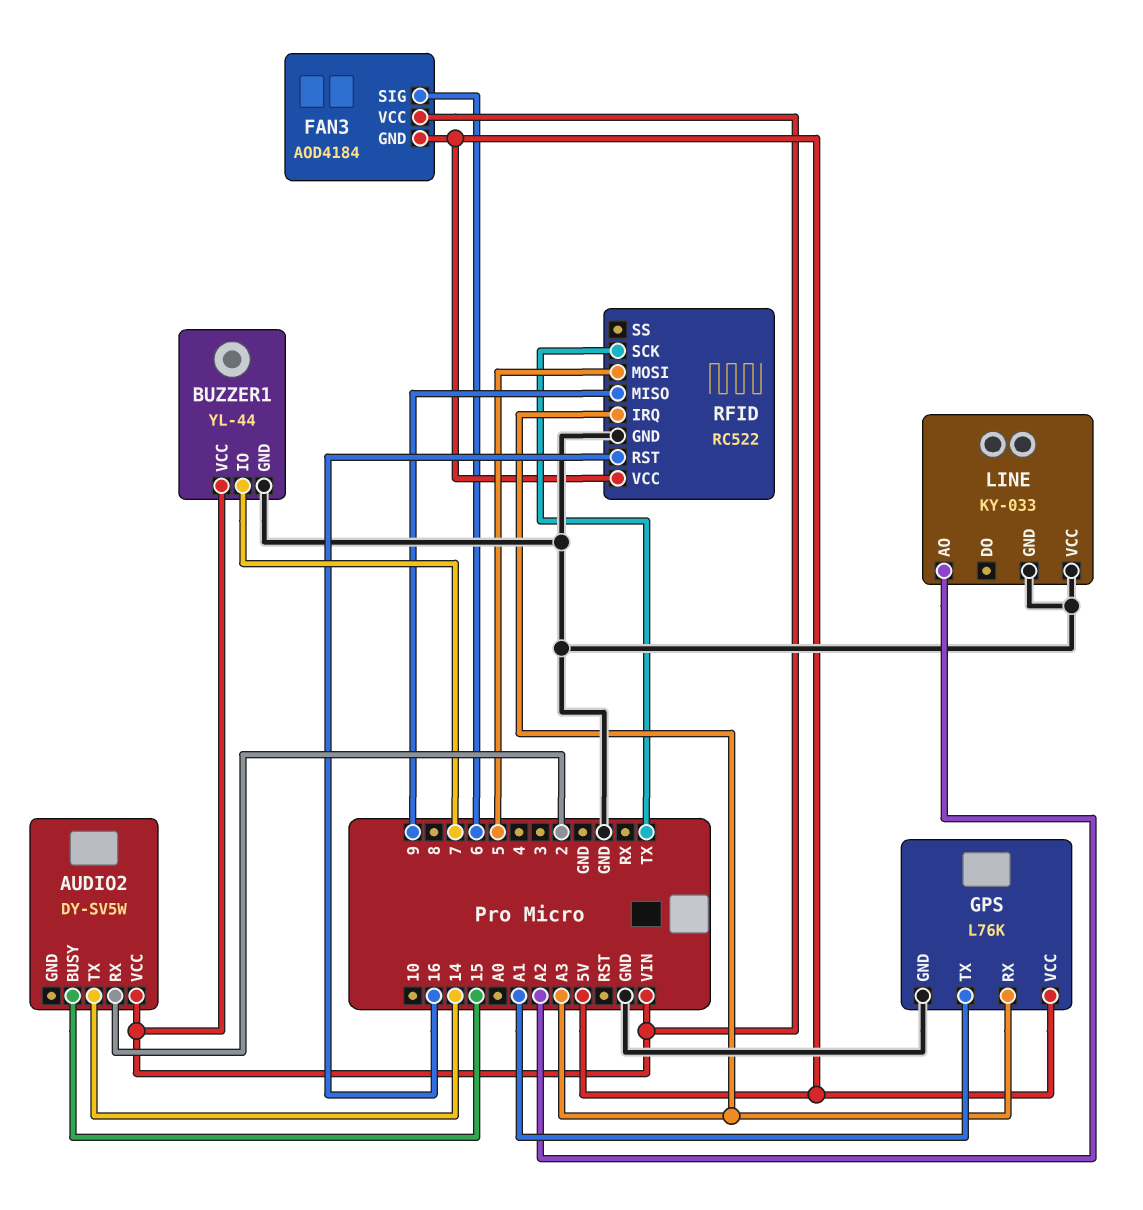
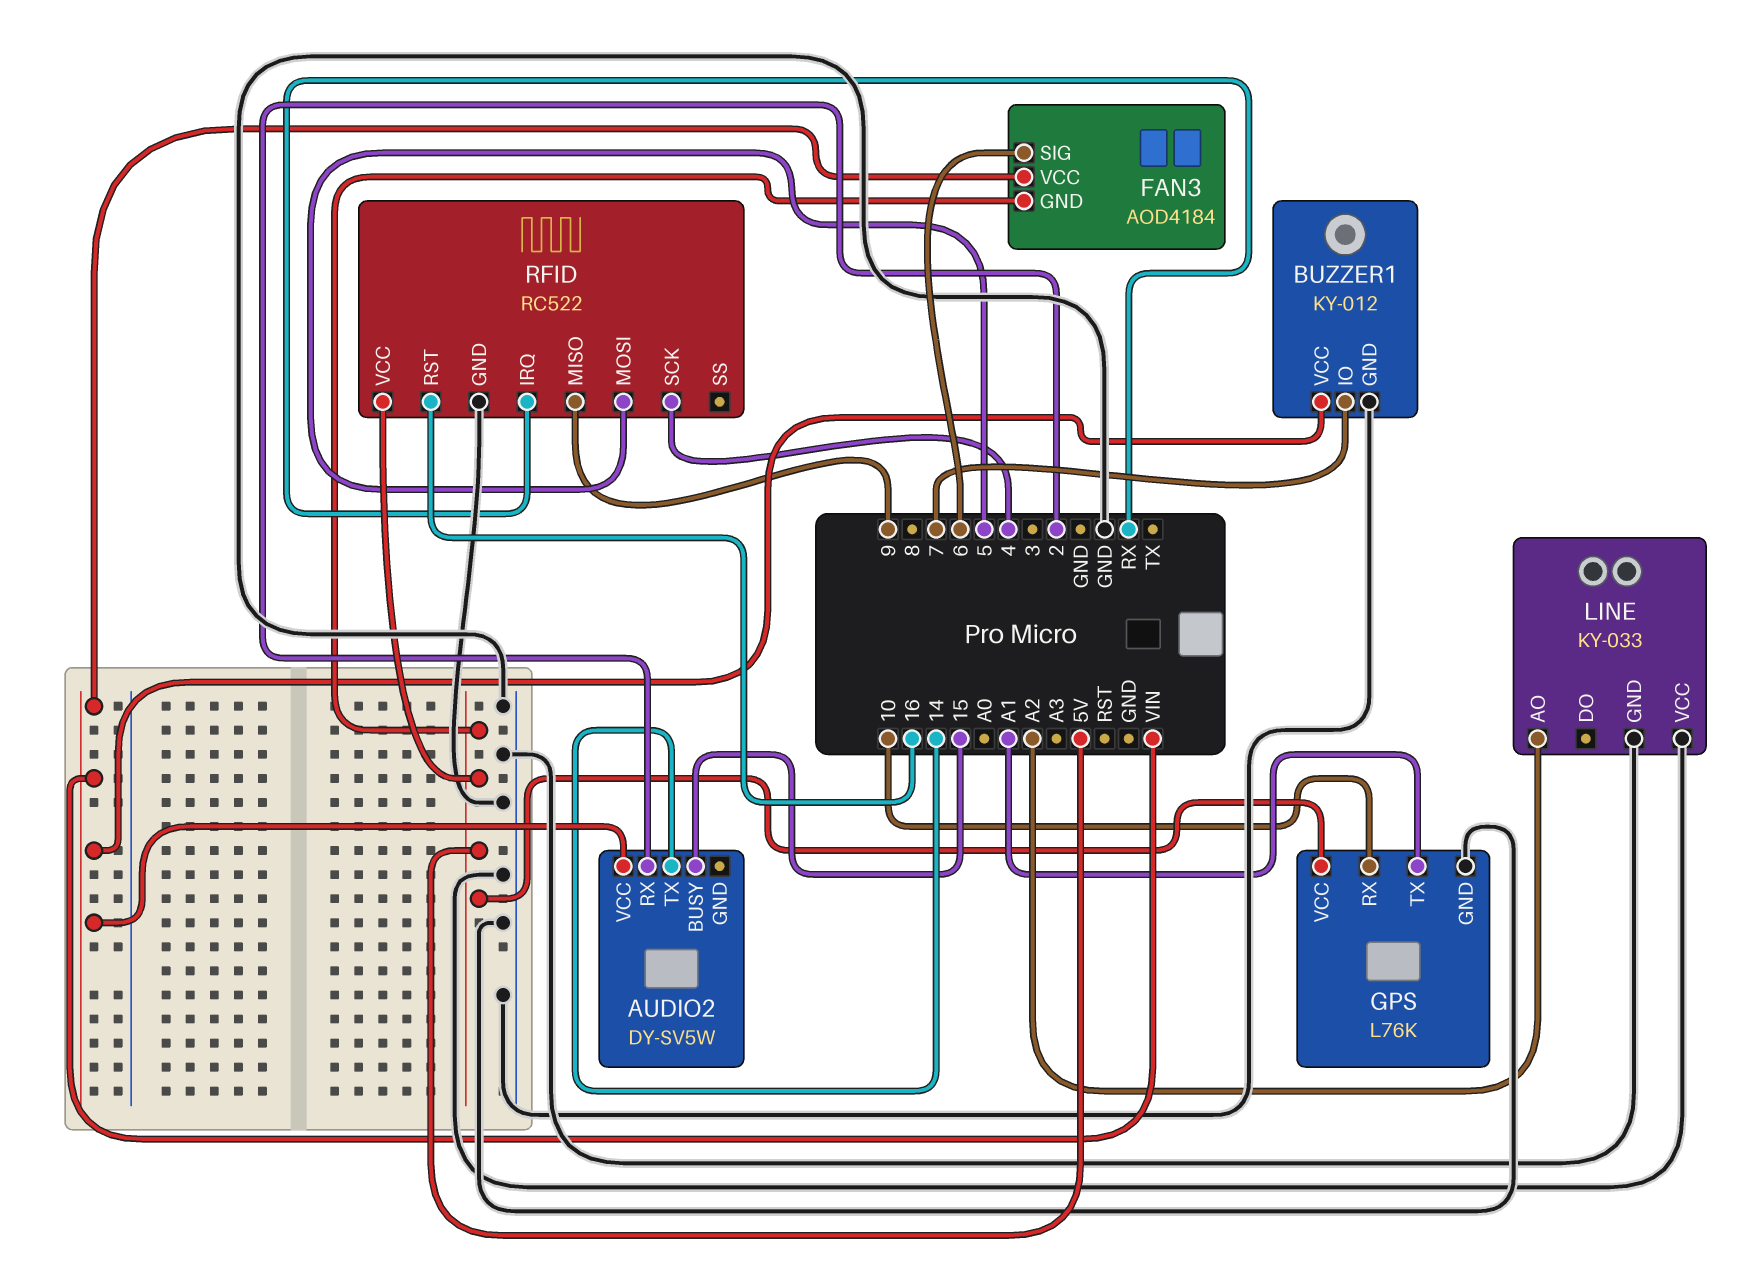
BUZZER1: YL-44 -> KY-012
GPS pin RX: A3 -> 10
RFID pin IRQ: A3 -> RX
RFID pin SCK: TX -> 4

